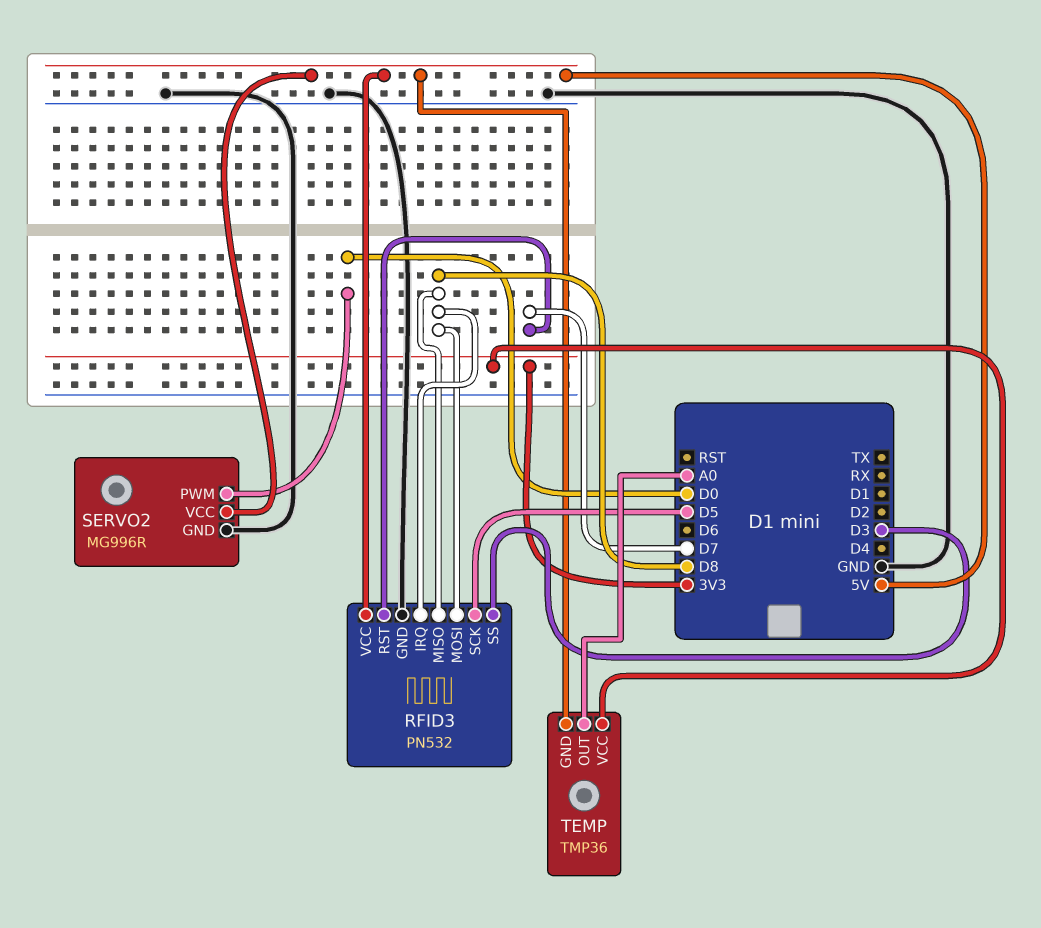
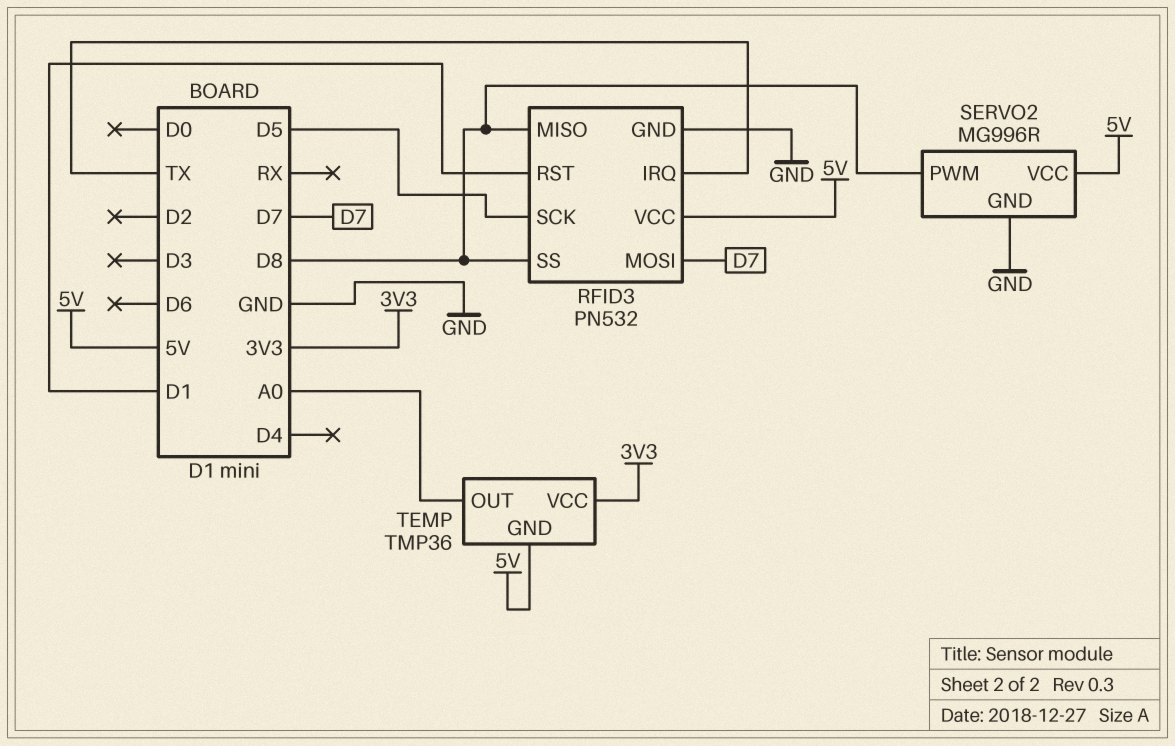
RFID3 pin IRQ: D8 -> TX
RFID3 pin MOSI: D8 -> D7
RFID3 pin RST: D7 -> D1
RFID3 pin SS: D3 -> D8
SERVO2 pin PWM: D0 -> D8

